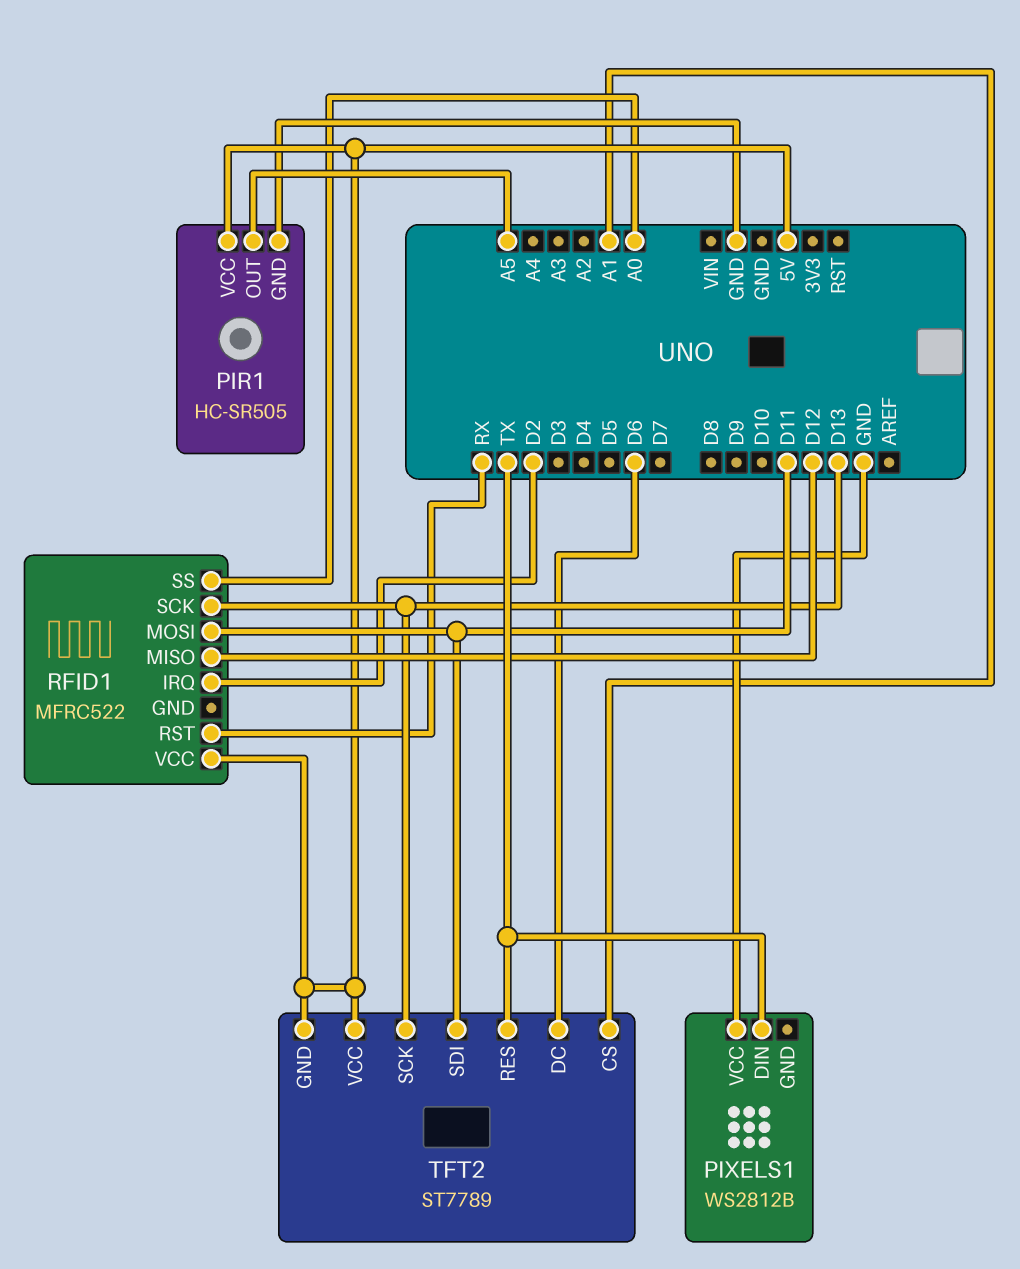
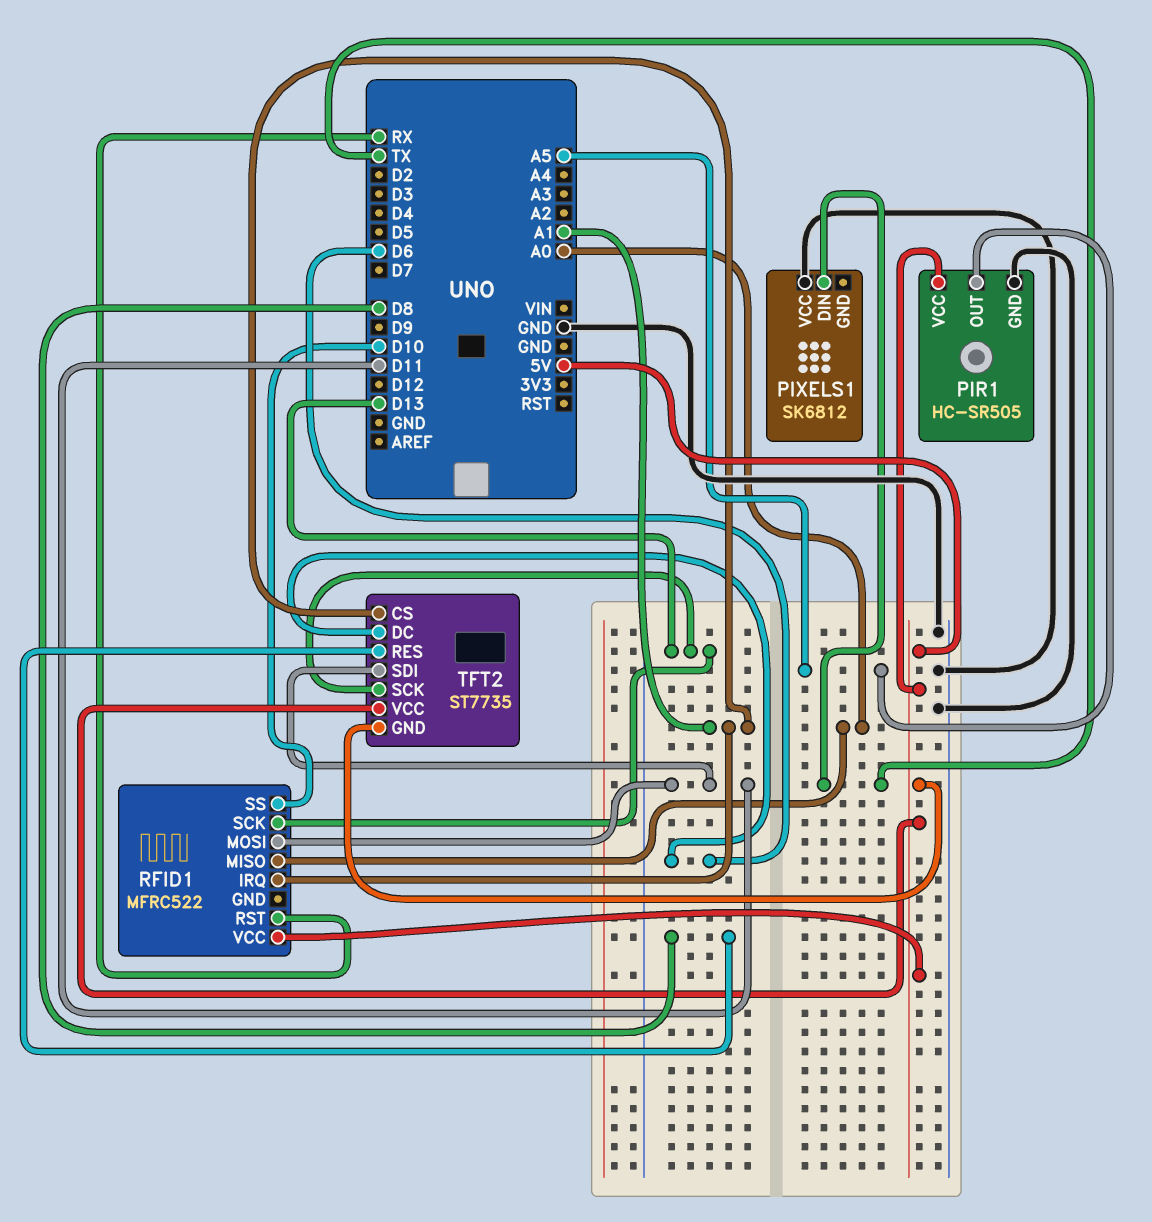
PIXELS1: WS2812B -> SK6812
RFID1 pin IRQ: D2 -> A1
RFID1 pin MISO: D12 -> A0
RFID1 pin SS: A0 -> D10
TFT2: ST7789 -> ST7735
TFT2 pin RES: TX -> D8

